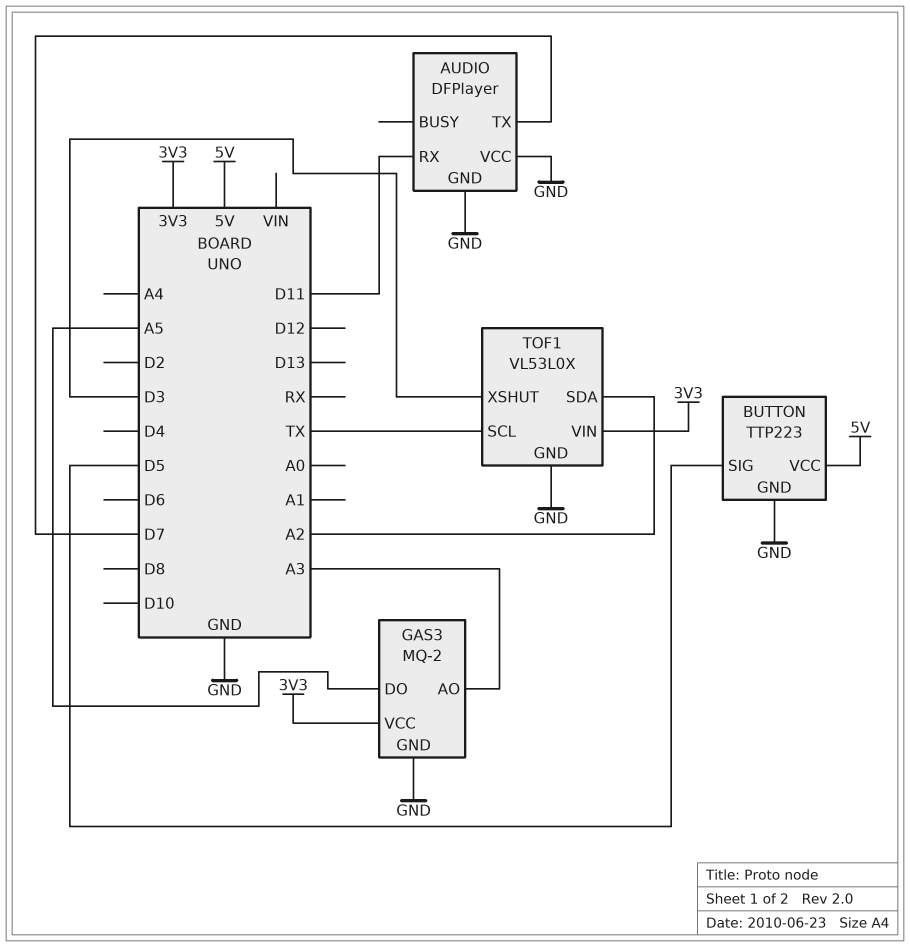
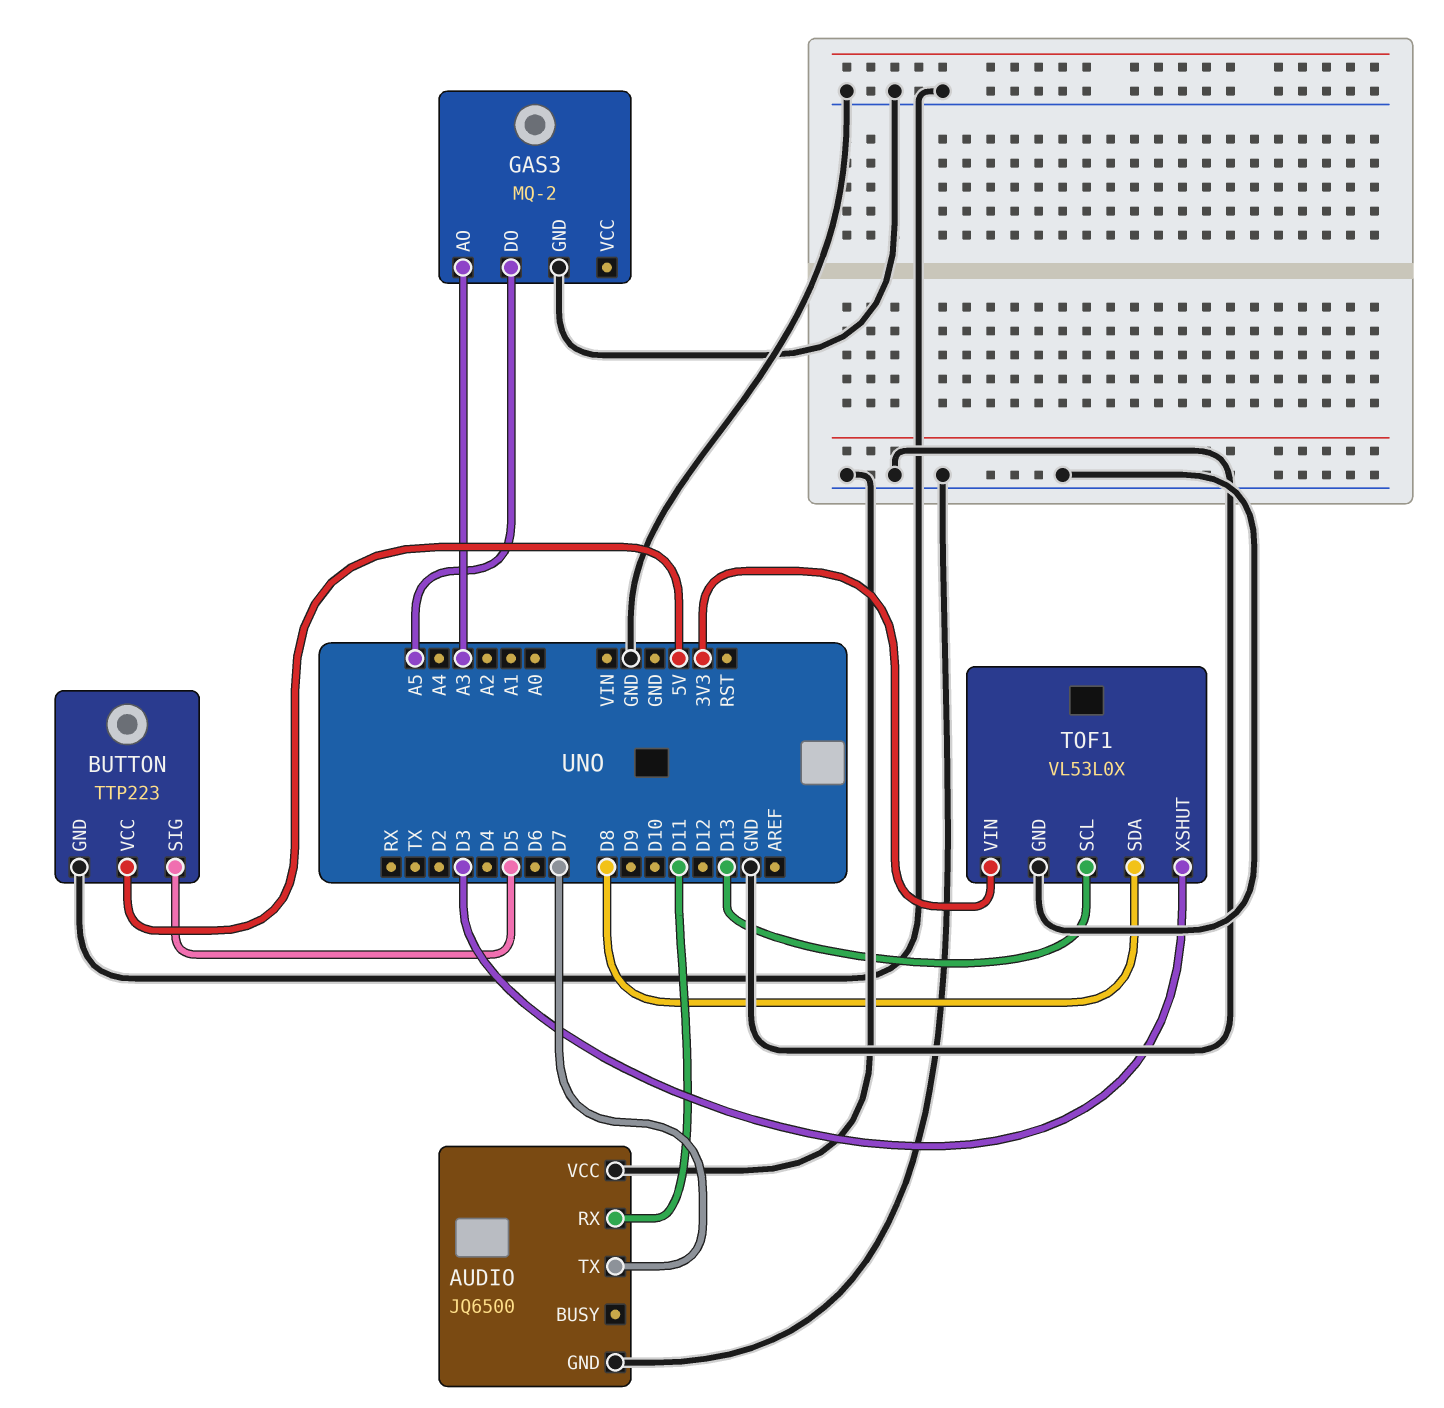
AUDIO: DFPlayer -> JQ6500
GAS3 pin VCC: 3V3 -> none
TOF1 pin SCL: TX -> D13
TOF1 pin SDA: A2 -> D8

